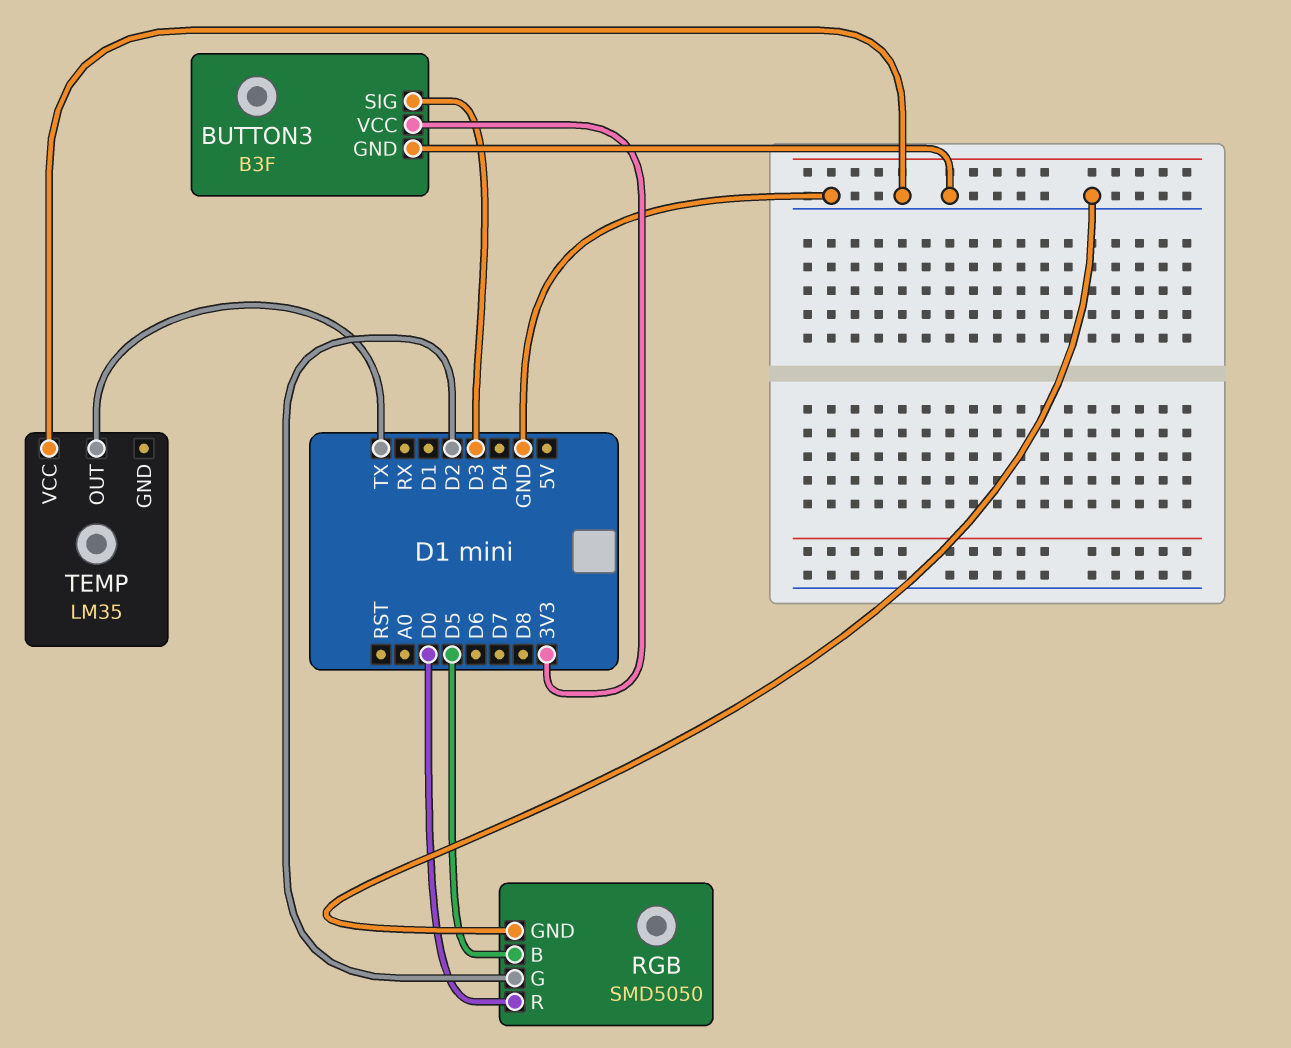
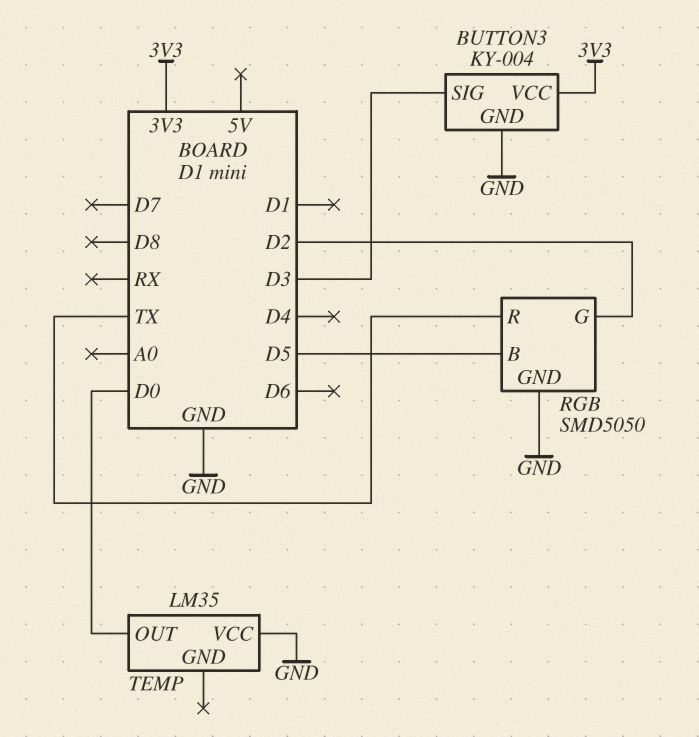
BUTTON3: B3F -> KY-004
RGB pin R: D0 -> TX
TEMP pin OUT: TX -> D0

